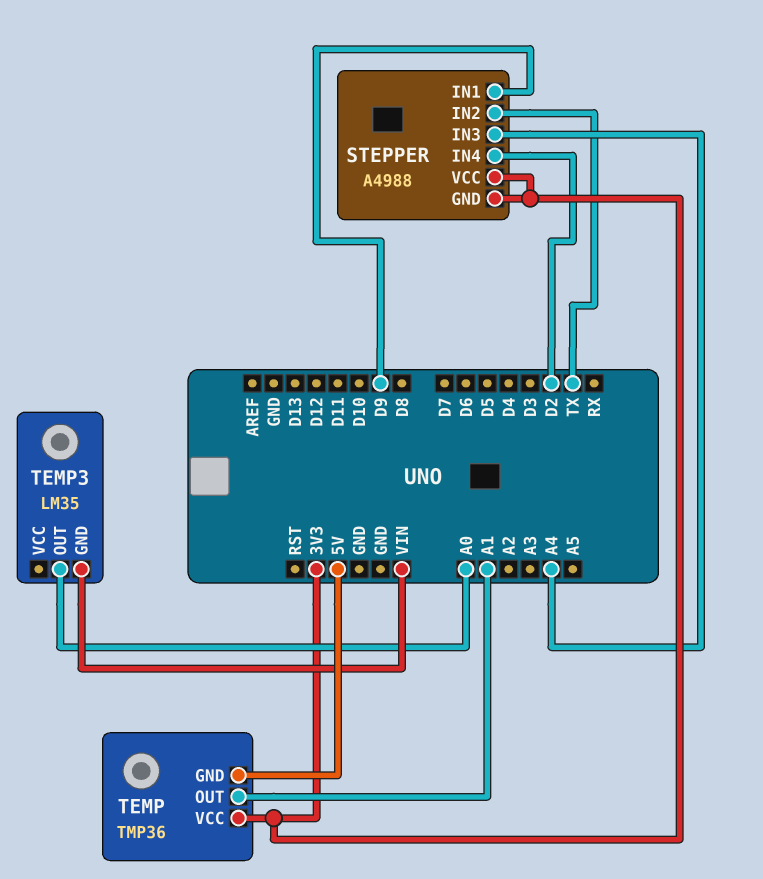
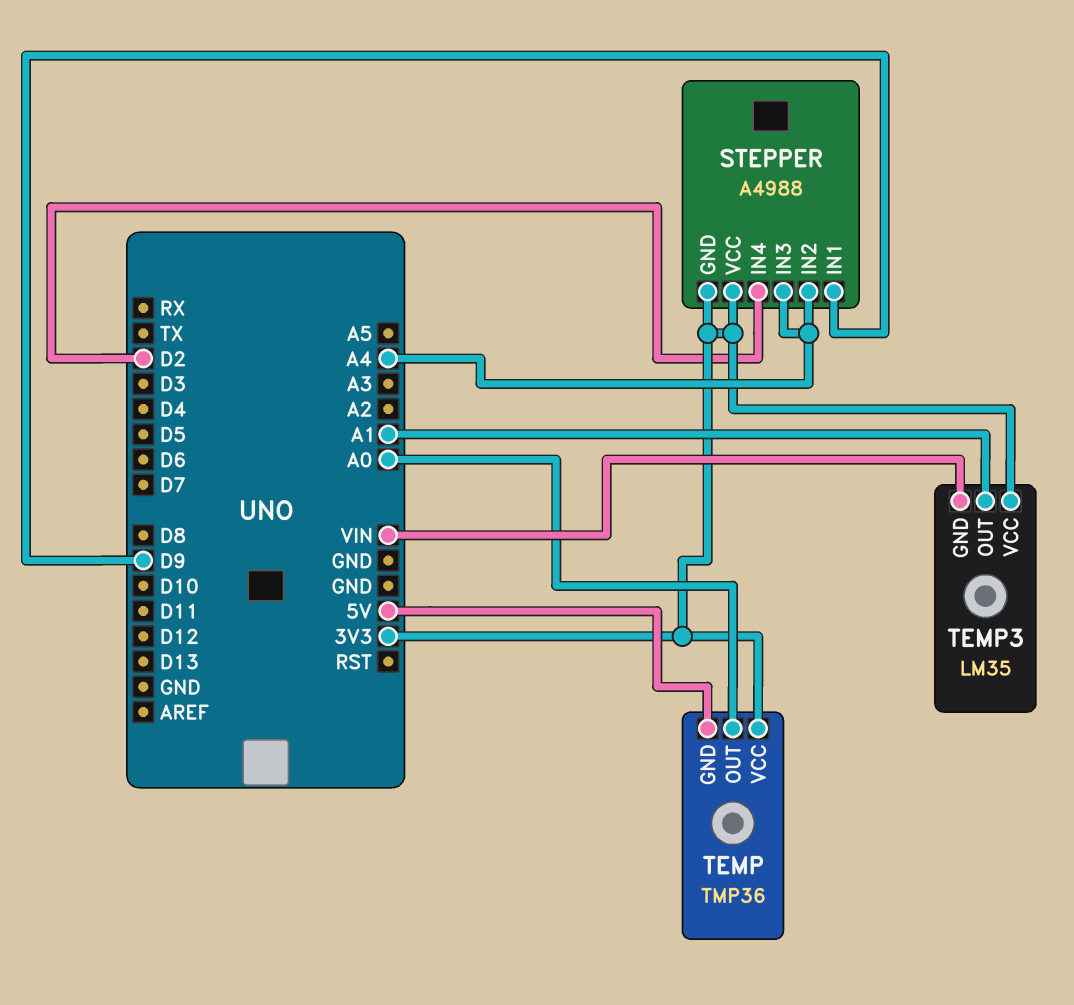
STEPPER pin IN2: TX -> A4
TEMP pin OUT: A1 -> A0
TEMP3 pin OUT: A0 -> A1
TEMP3 pin VCC: none -> 3V3

